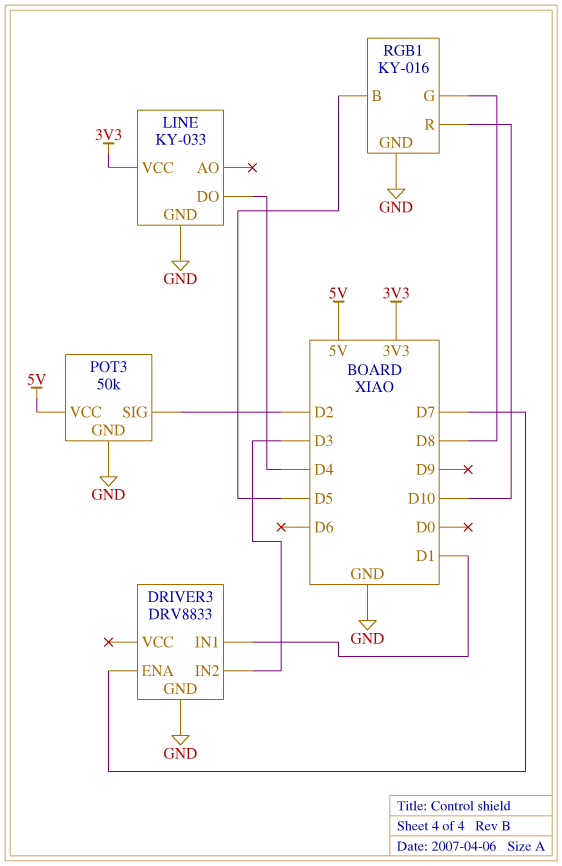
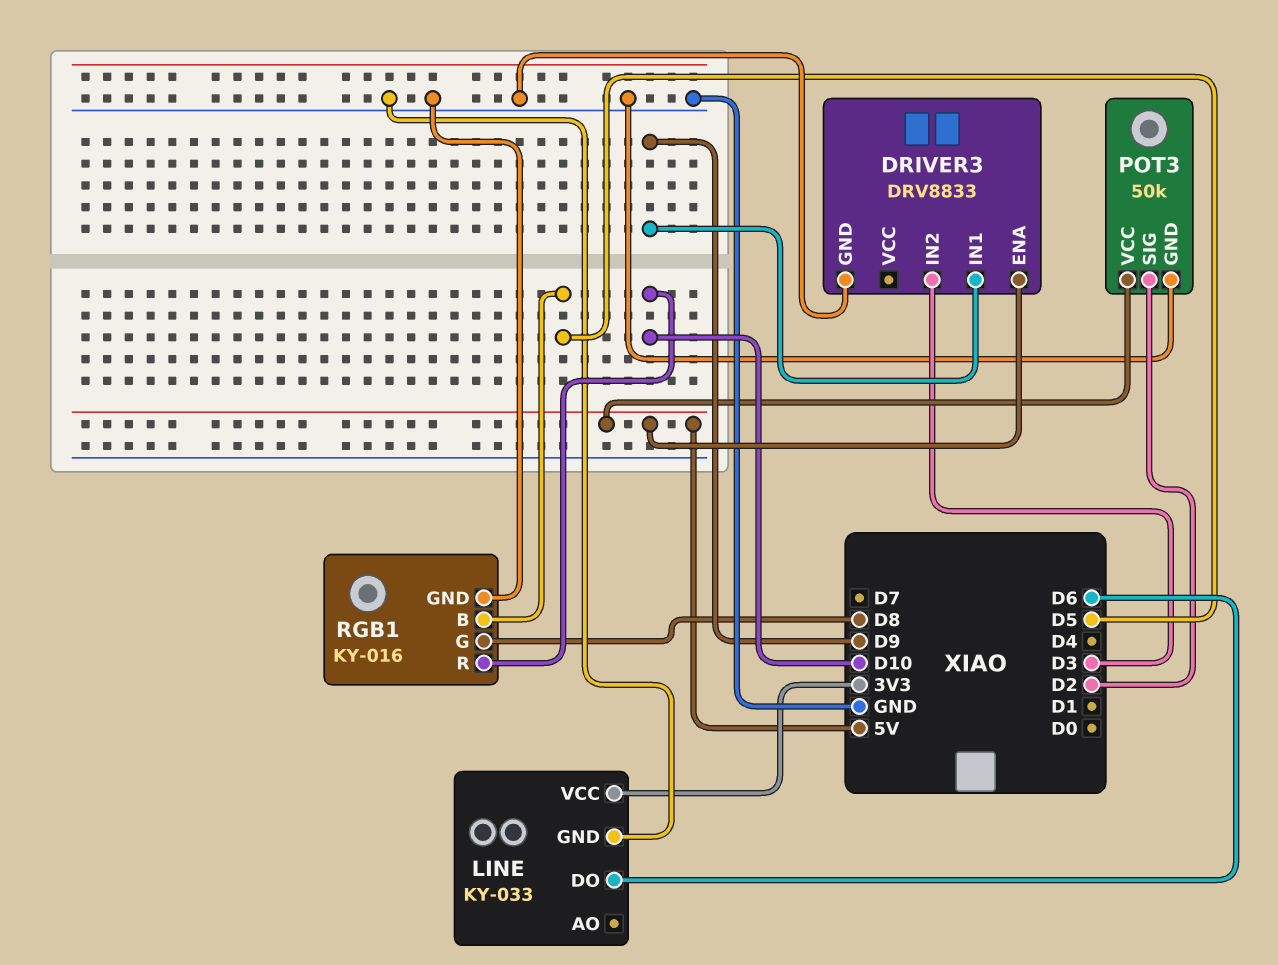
DRIVER3 pin ENA: D7 -> 5V
DRIVER3 pin IN1: D1 -> D9
LINE pin DO: D4 -> D6

